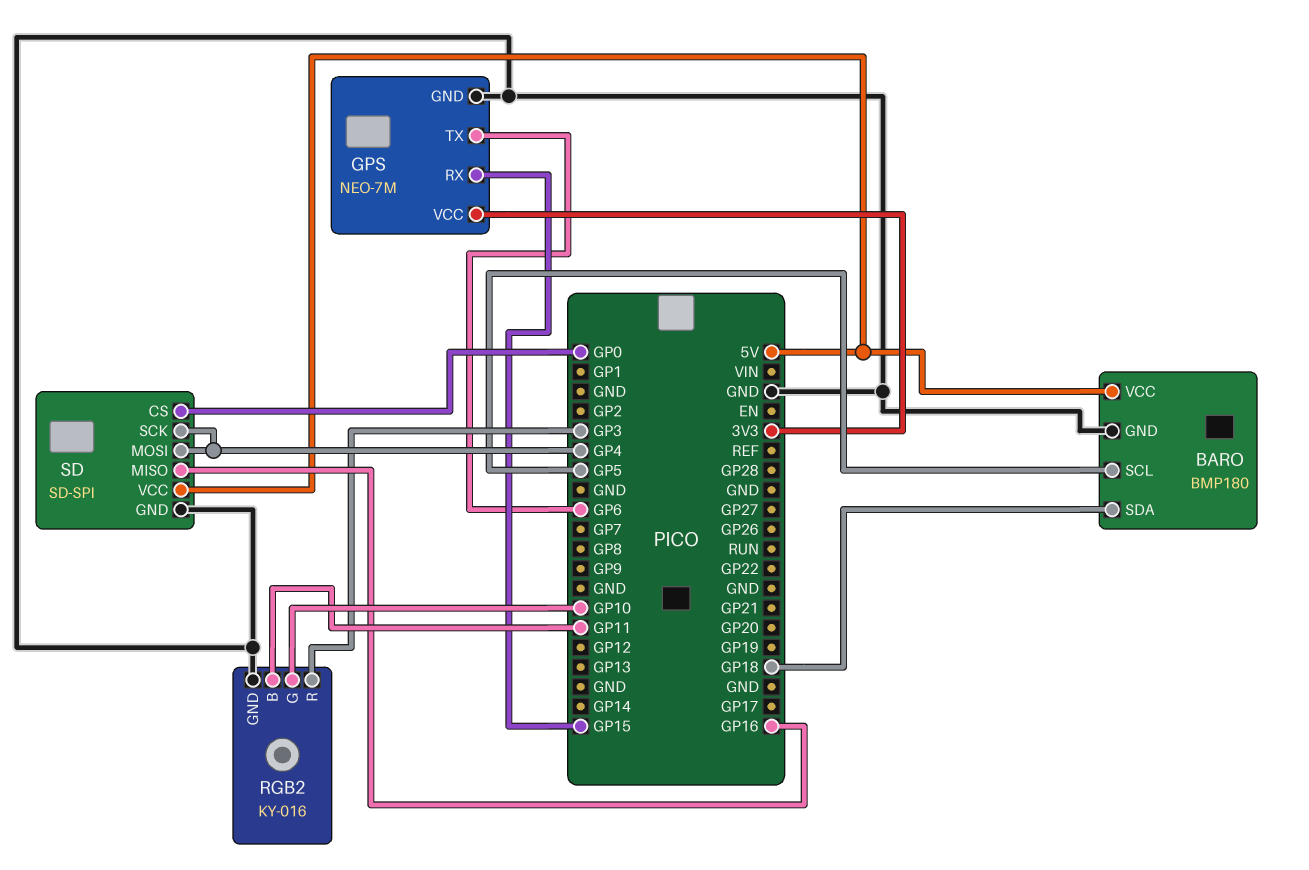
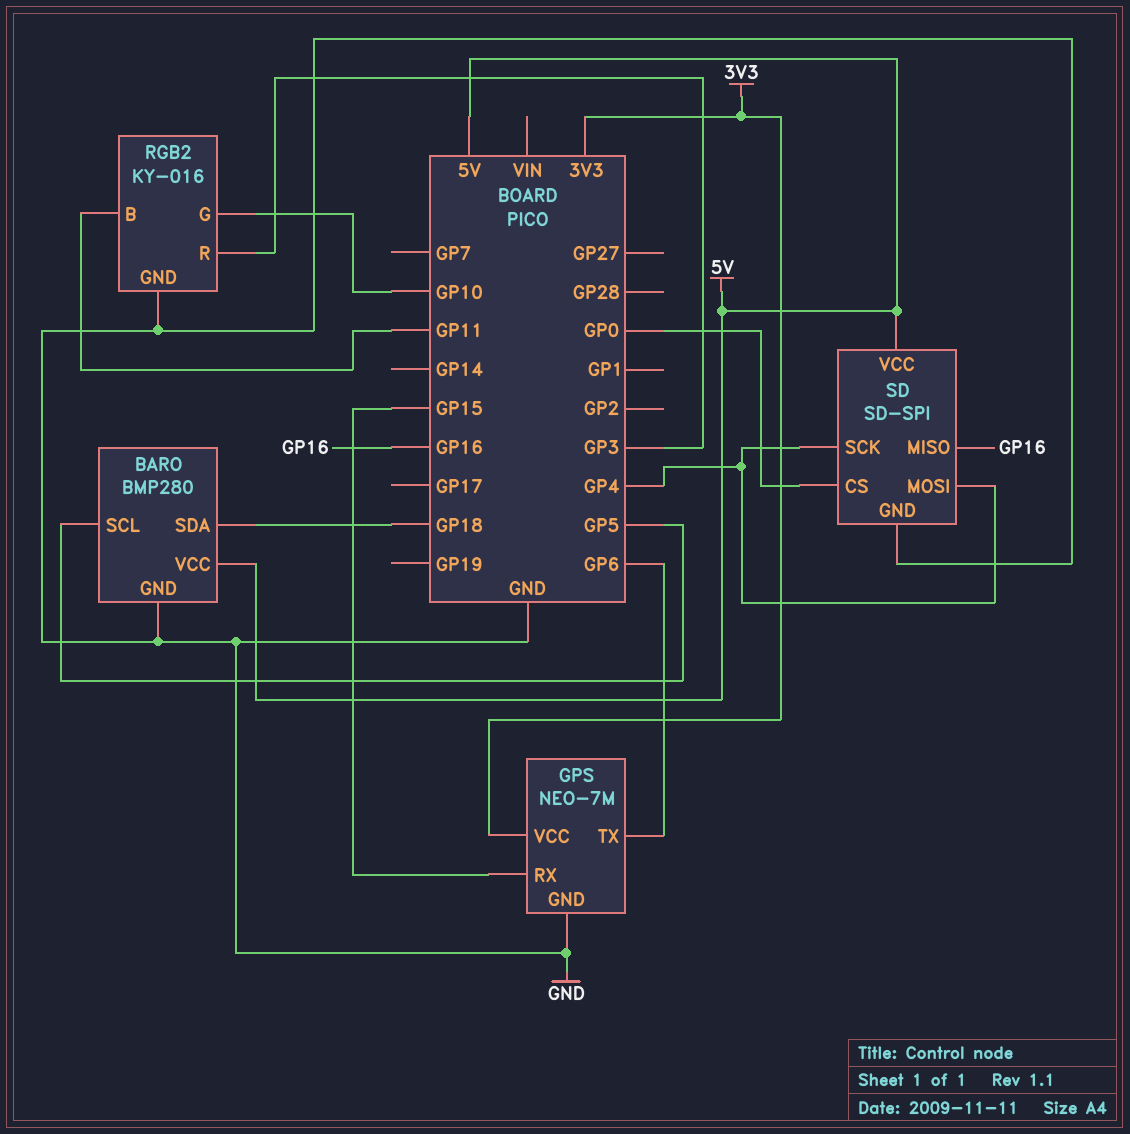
BARO: BMP180 -> BMP280

